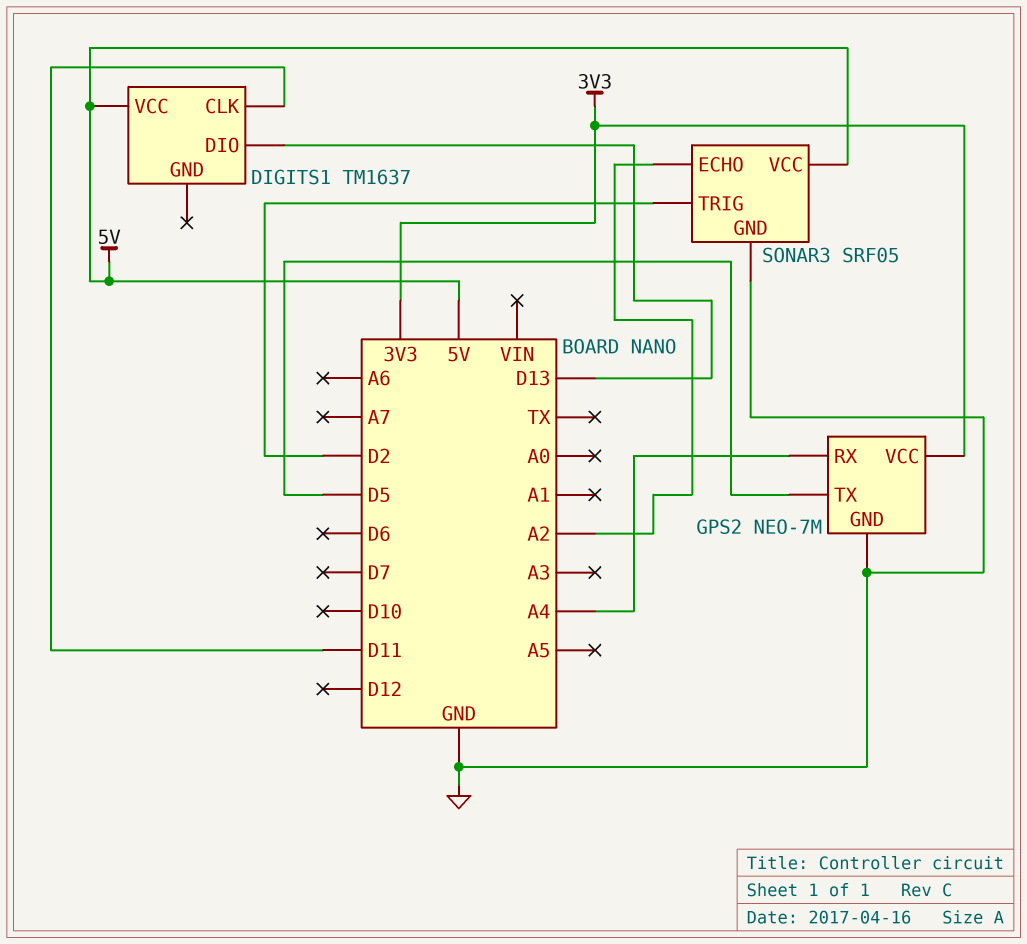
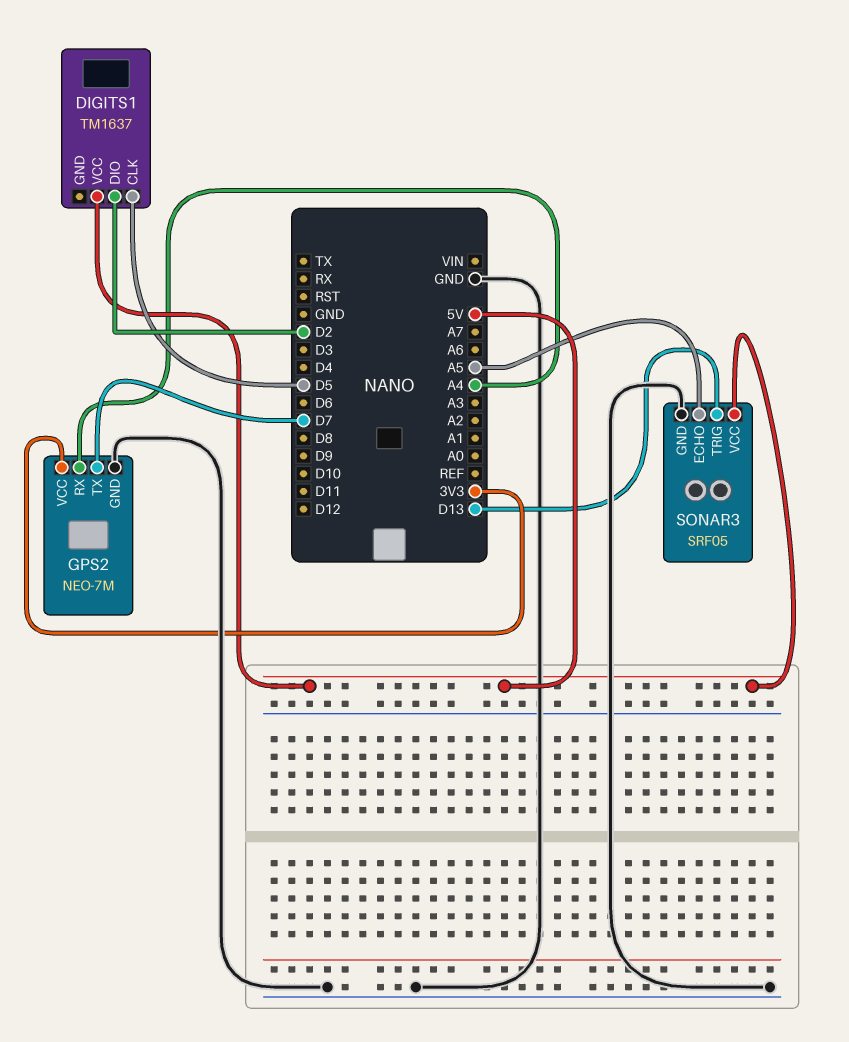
DIGITS1 pin CLK: D11 -> D5
DIGITS1 pin DIO: D13 -> D2
GPS2 pin TX: D5 -> D7
SONAR3 pin ECHO: A2 -> A5
SONAR3 pin TRIG: D2 -> D13

